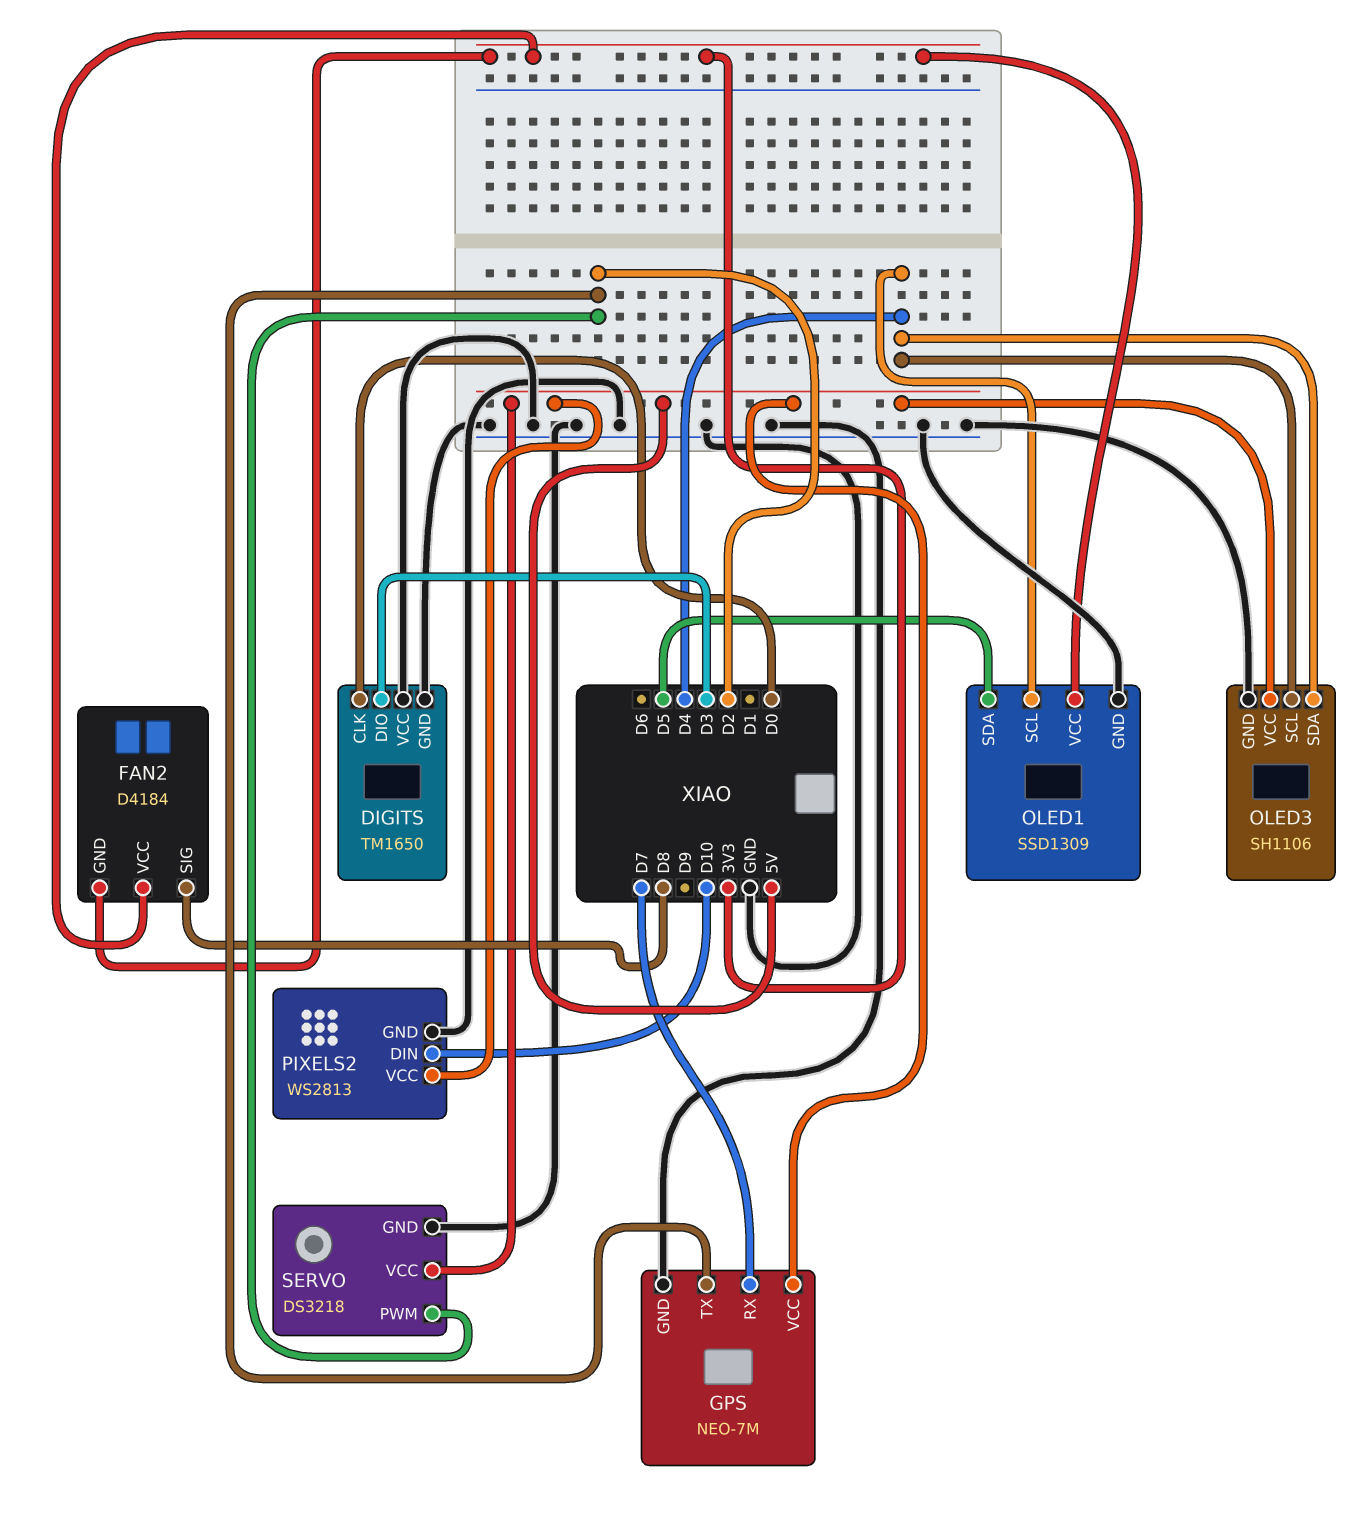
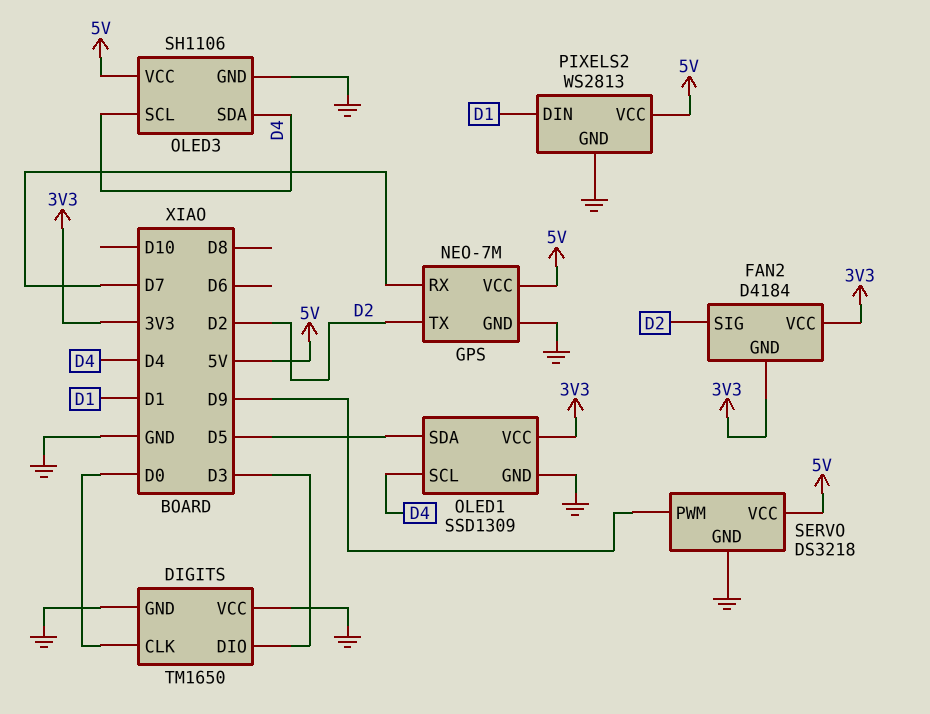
FAN2 pin SIG: D8 -> D2
PIXELS2 pin DIN: D10 -> D1
SERVO pin PWM: D2 -> D9

